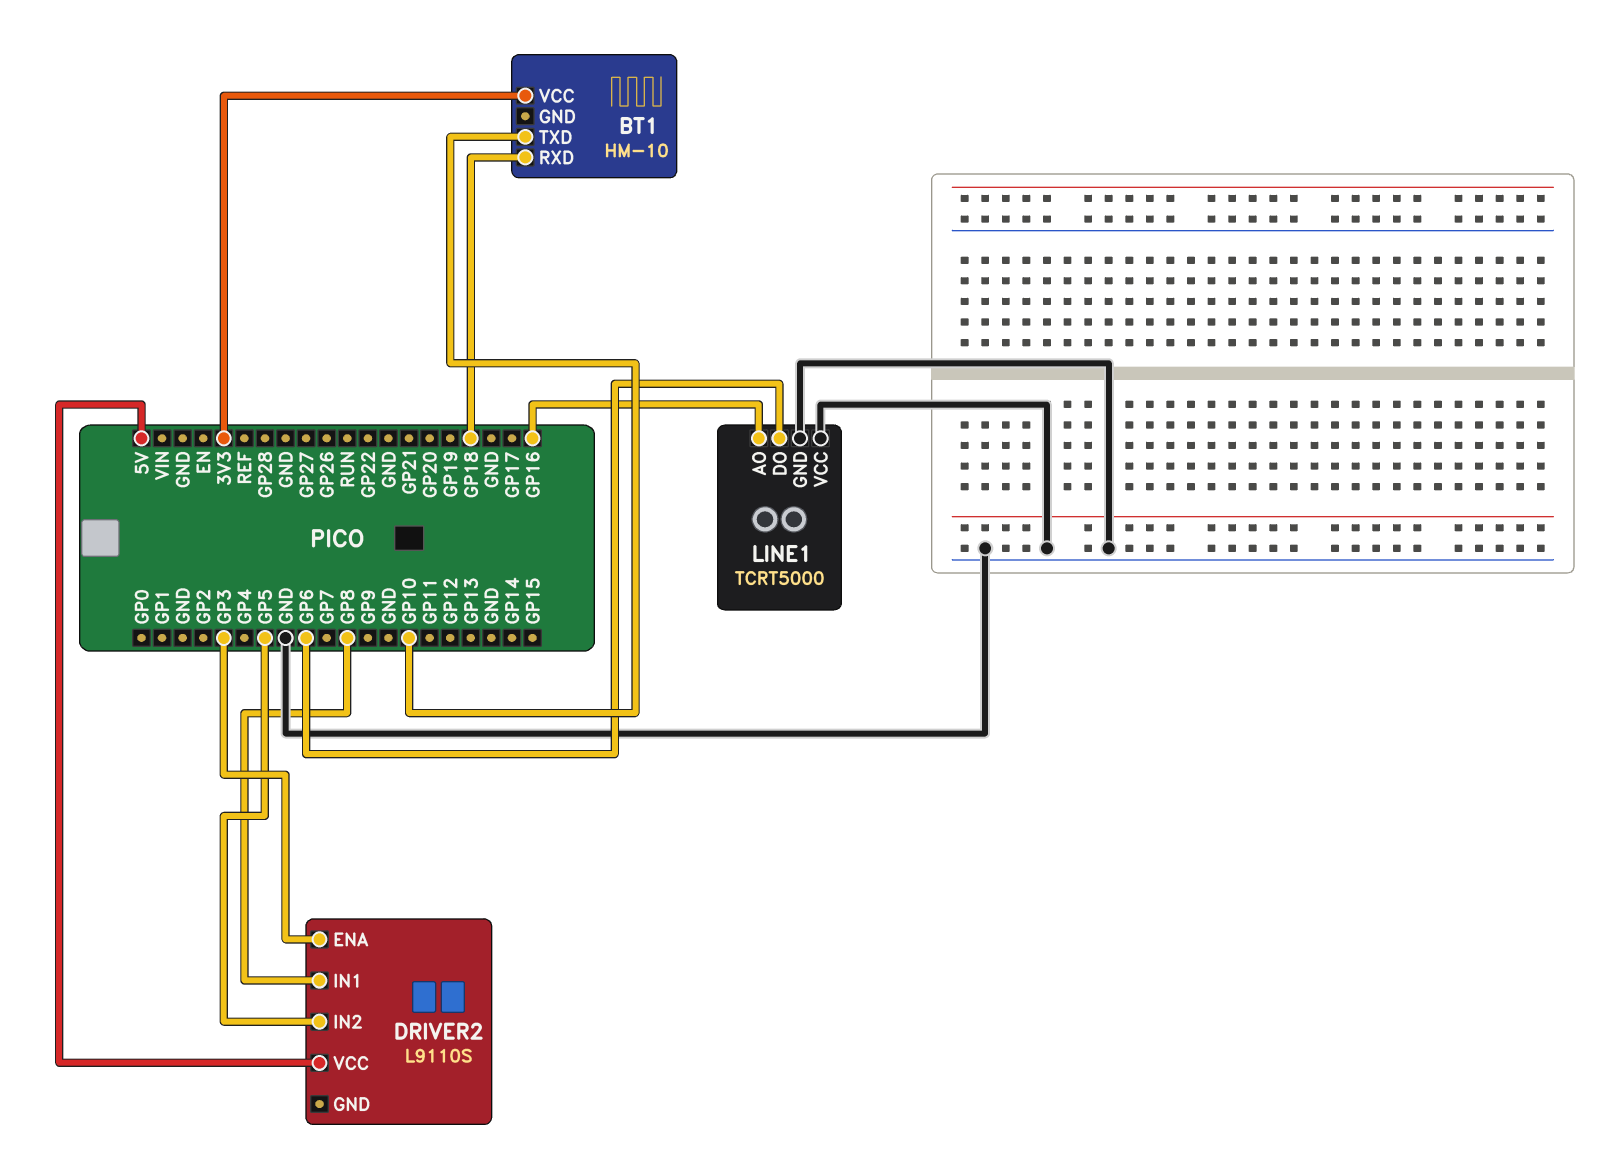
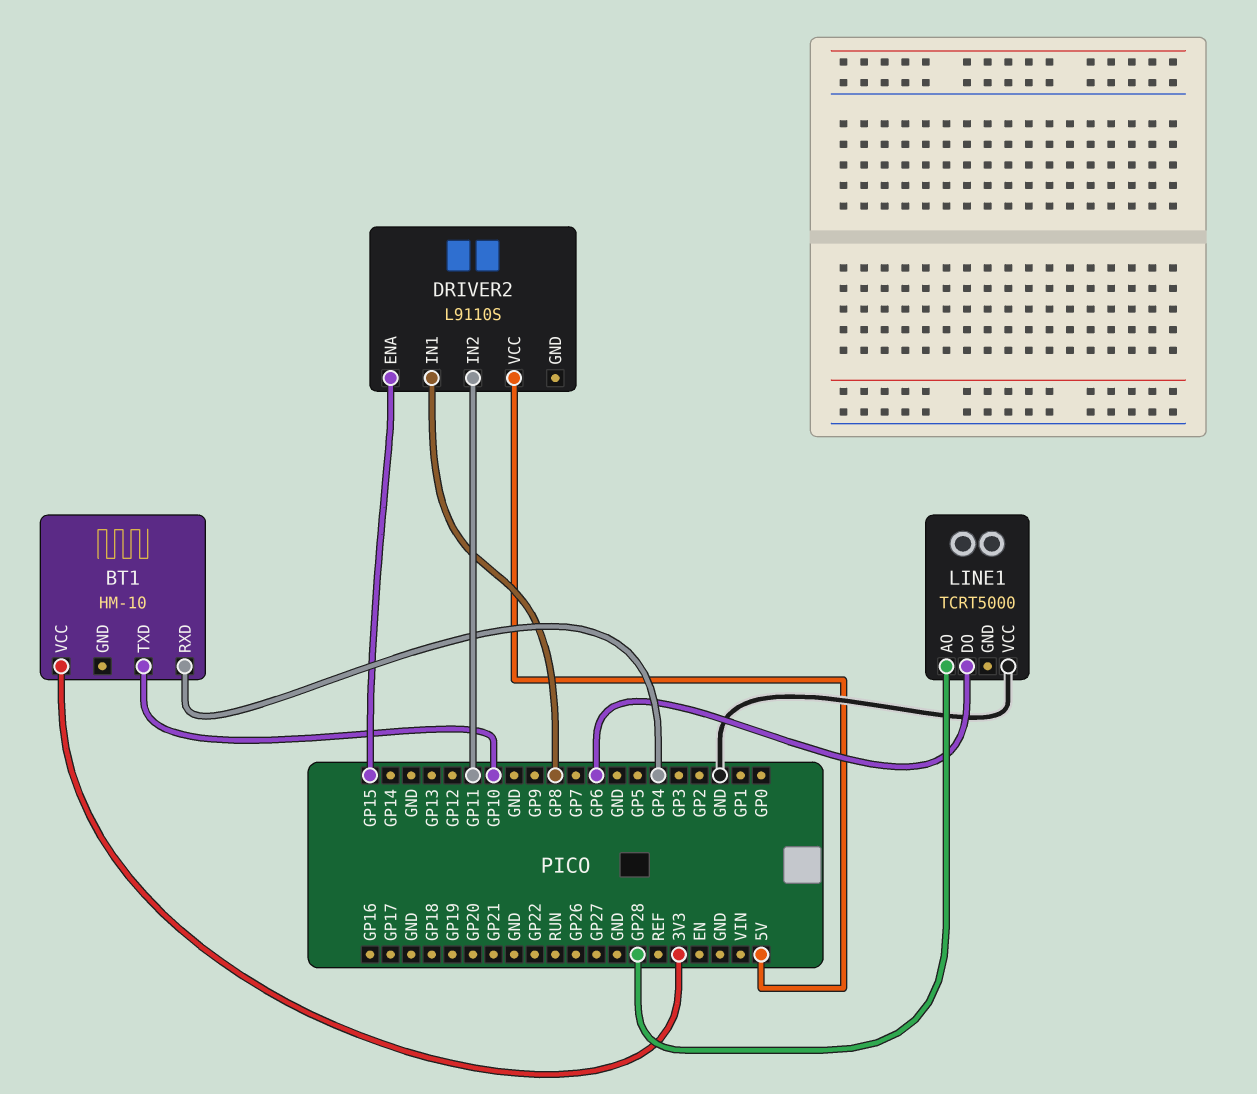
BT1 pin RXD: GP18 -> GP4
DRIVER2 pin ENA: GP3 -> GP15
DRIVER2 pin IN2: GP5 -> GP11
LINE1 pin AO: GP16 -> GP28
LINE1 pin GND: GND -> none

